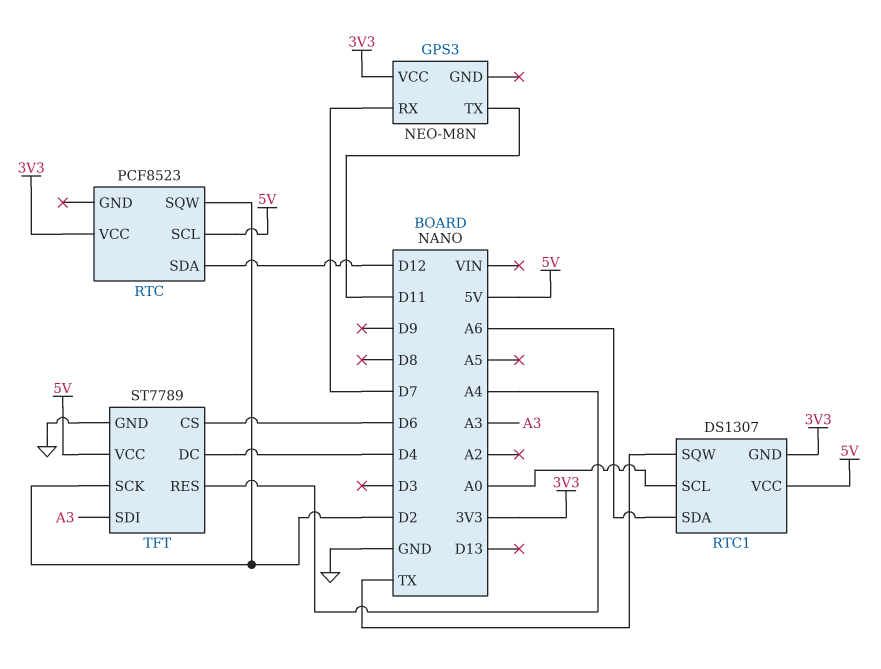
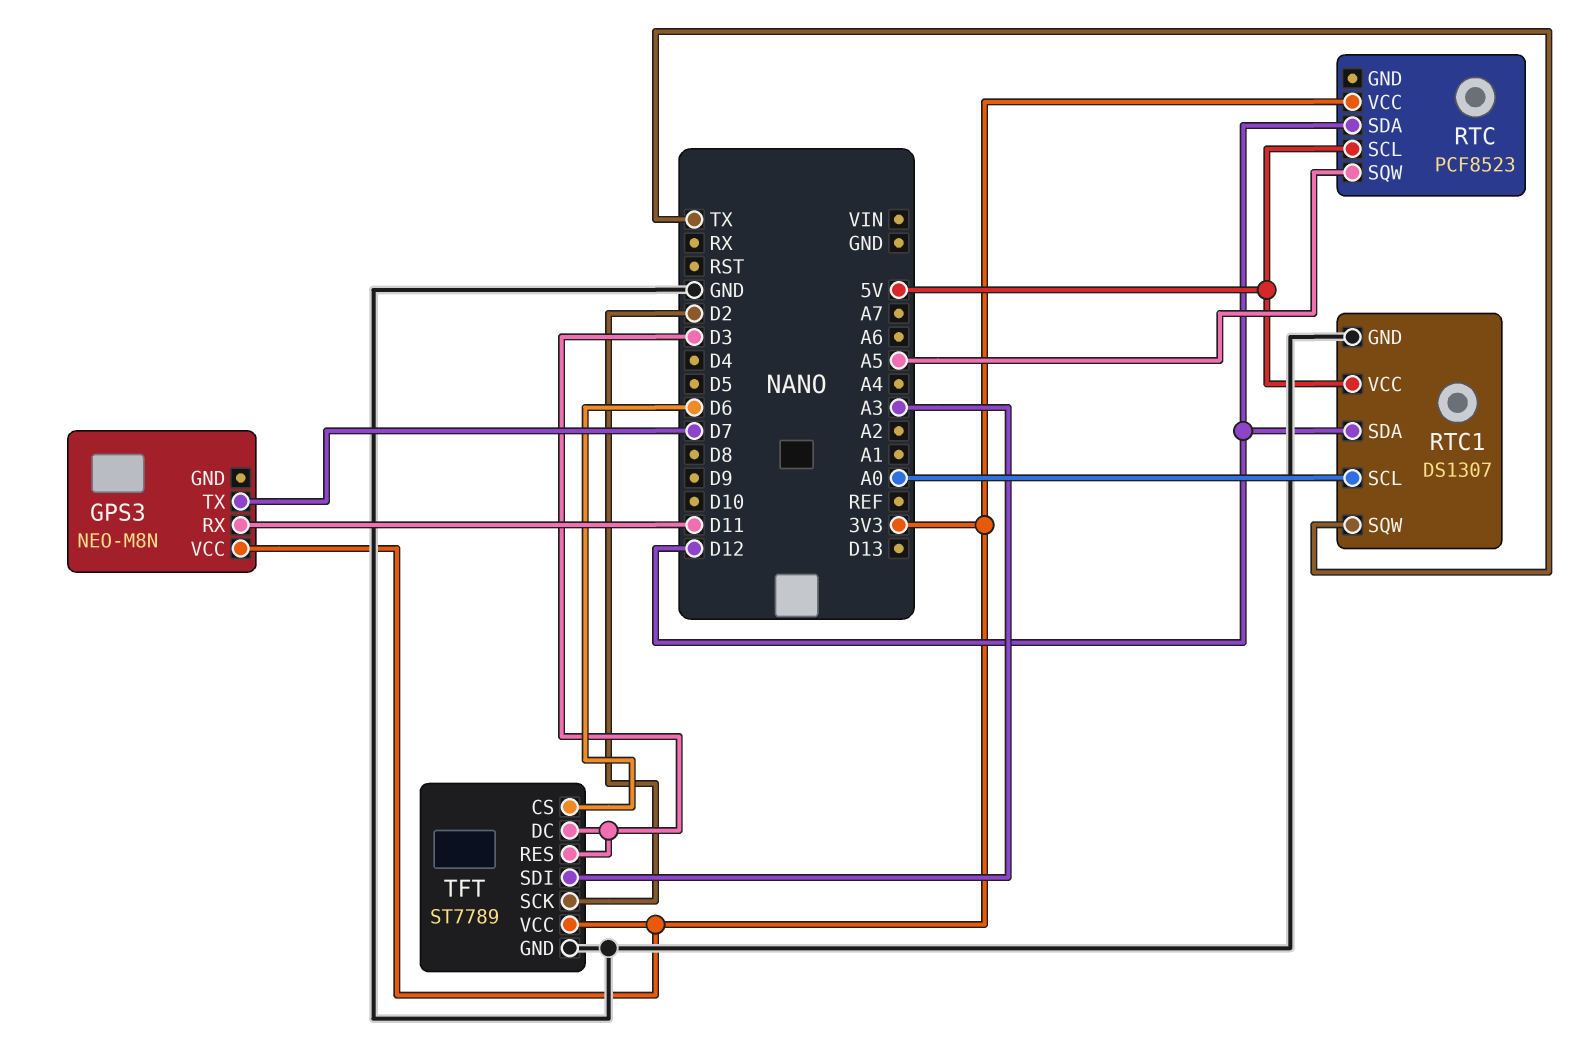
GPS3 pin RX: D7 -> D11
GPS3 pin TX: D11 -> D7
RTC pin SQW: D2 -> A5
RTC1 pin GND: 3V3 -> GND
RTC1 pin SDA: A6 -> D12
TFT pin DC: D4 -> D3
TFT pin RES: A4 -> D3
TFT pin VCC: 5V -> 3V3

